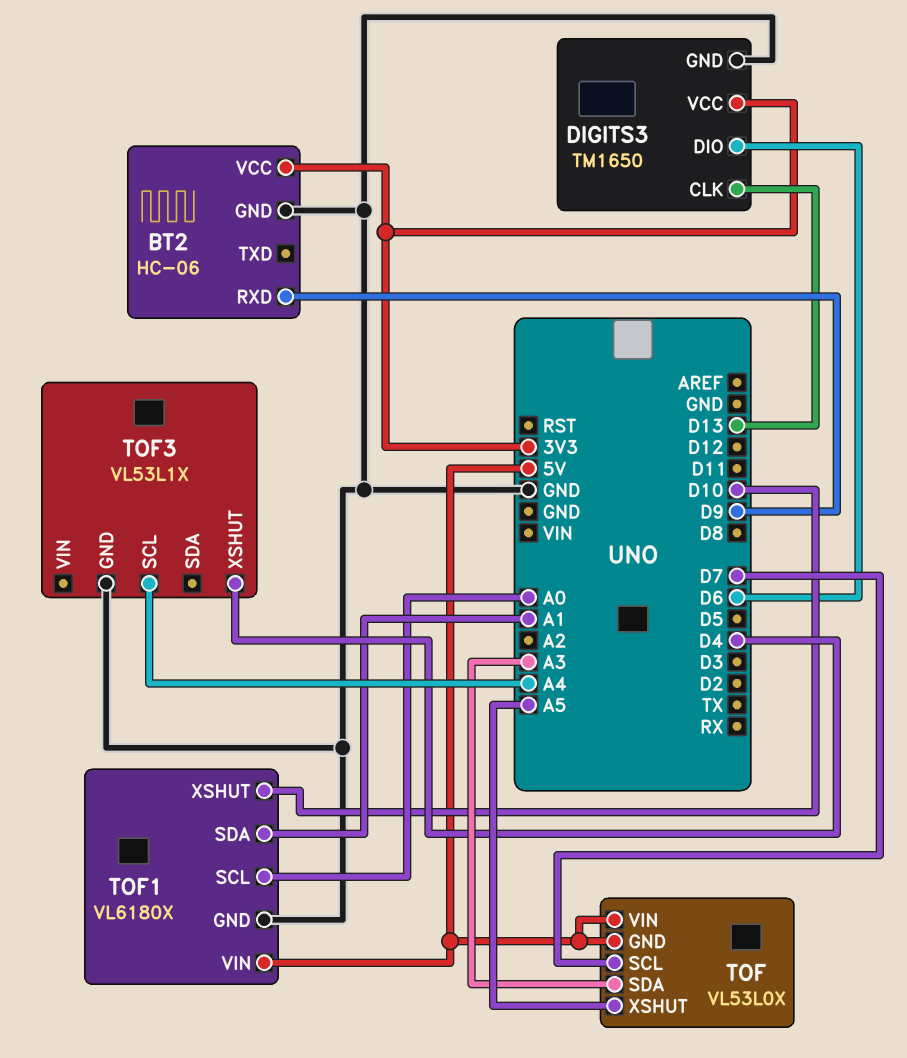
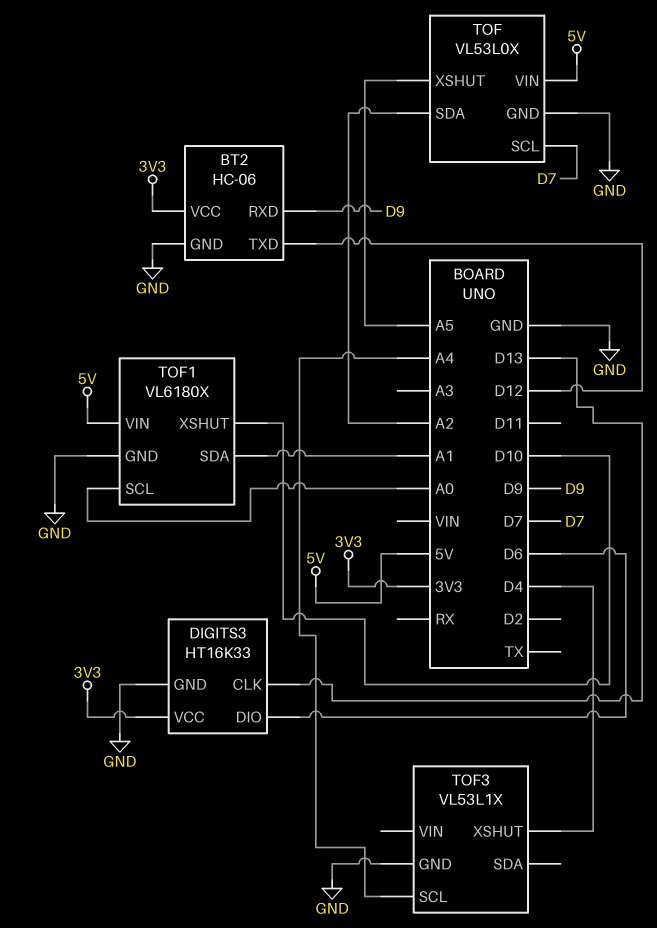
BT2 pin TXD: none -> D12
DIGITS3: TM1650 -> HT16K33
TOF pin GND: 5V -> GND
TOF pin SDA: A3 -> A2

